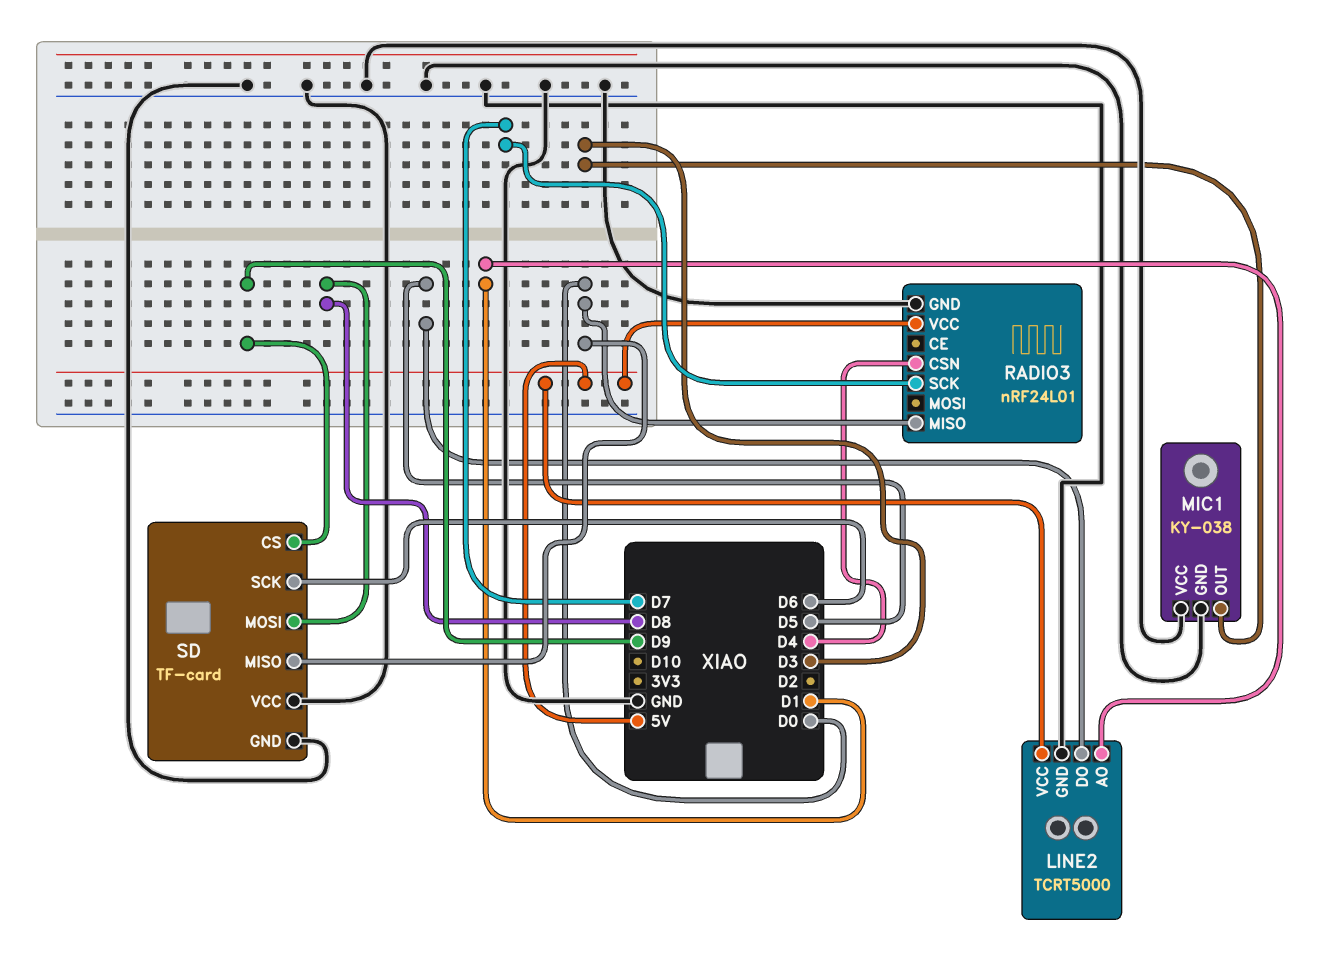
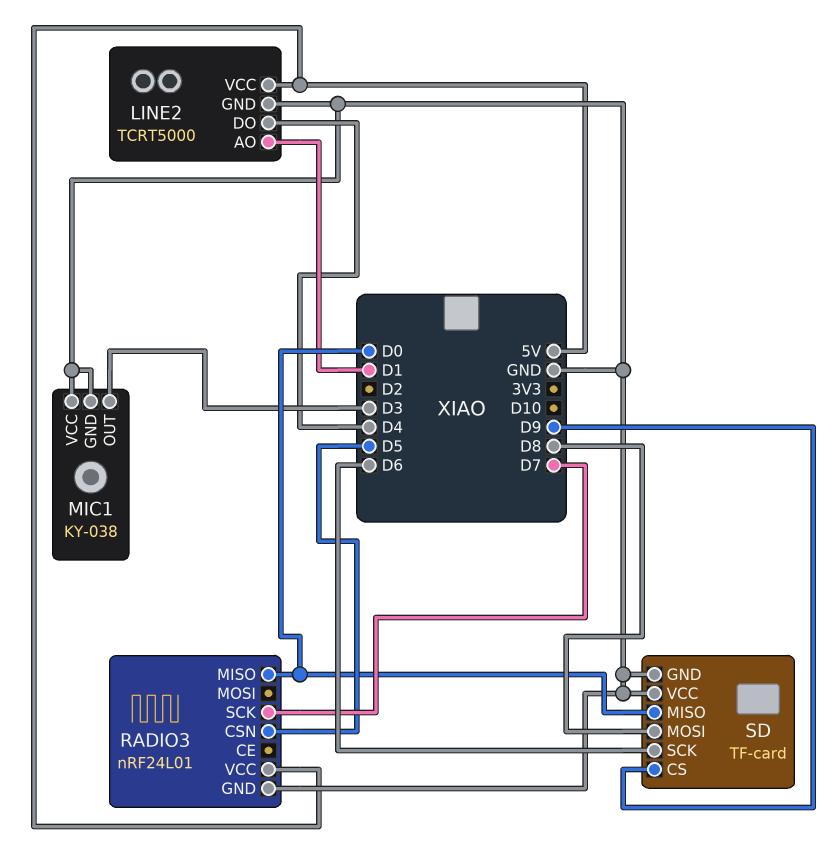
LINE2 pin DO: D5 -> D4
RADIO3 pin CSN: D4 -> D5

